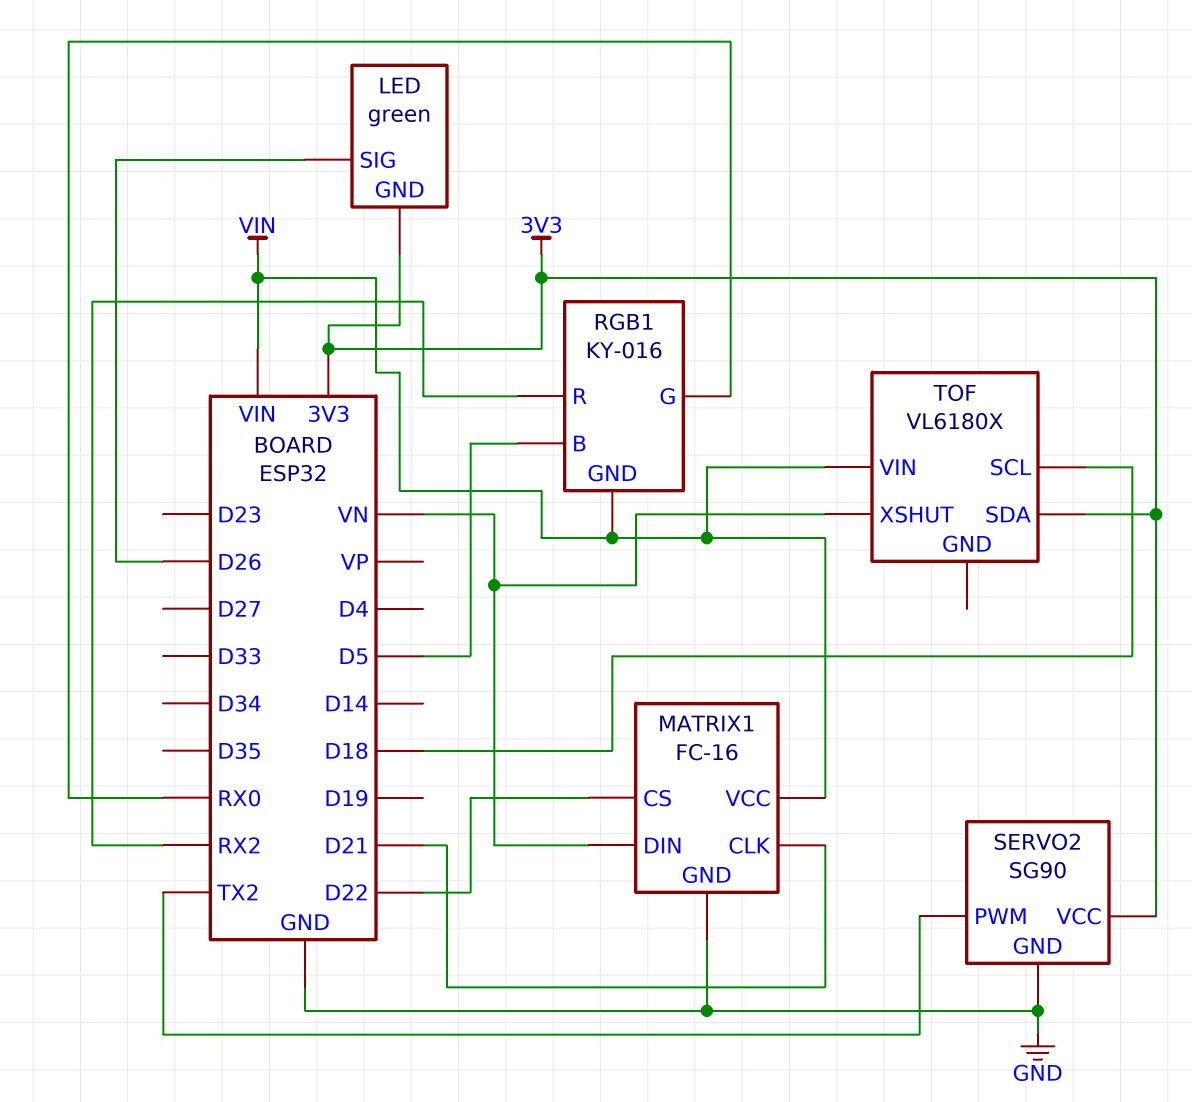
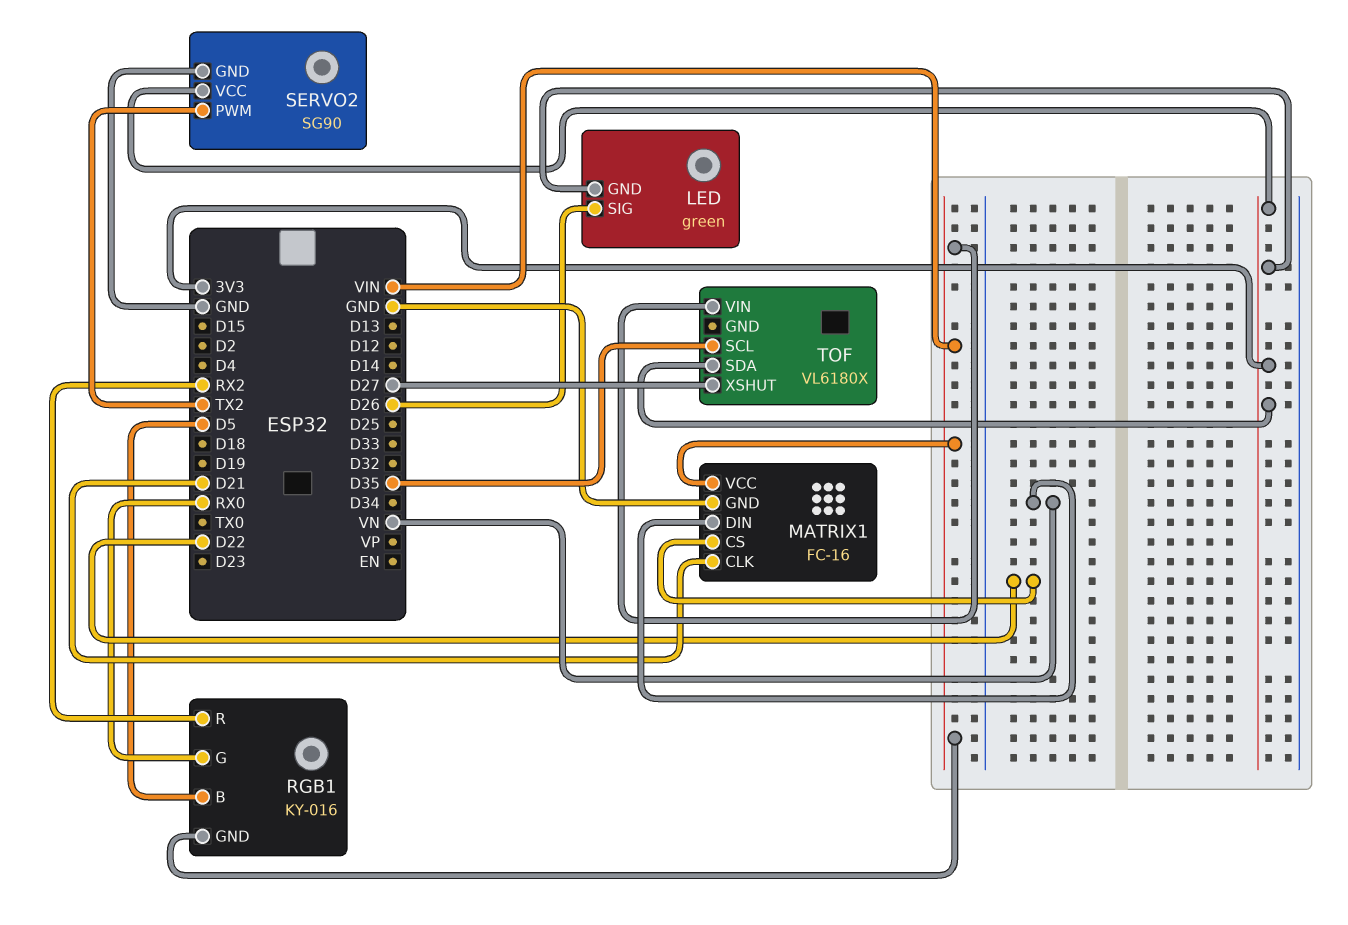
TOF pin SCL: D18 -> D35
TOF pin XSHUT: VN -> D27

